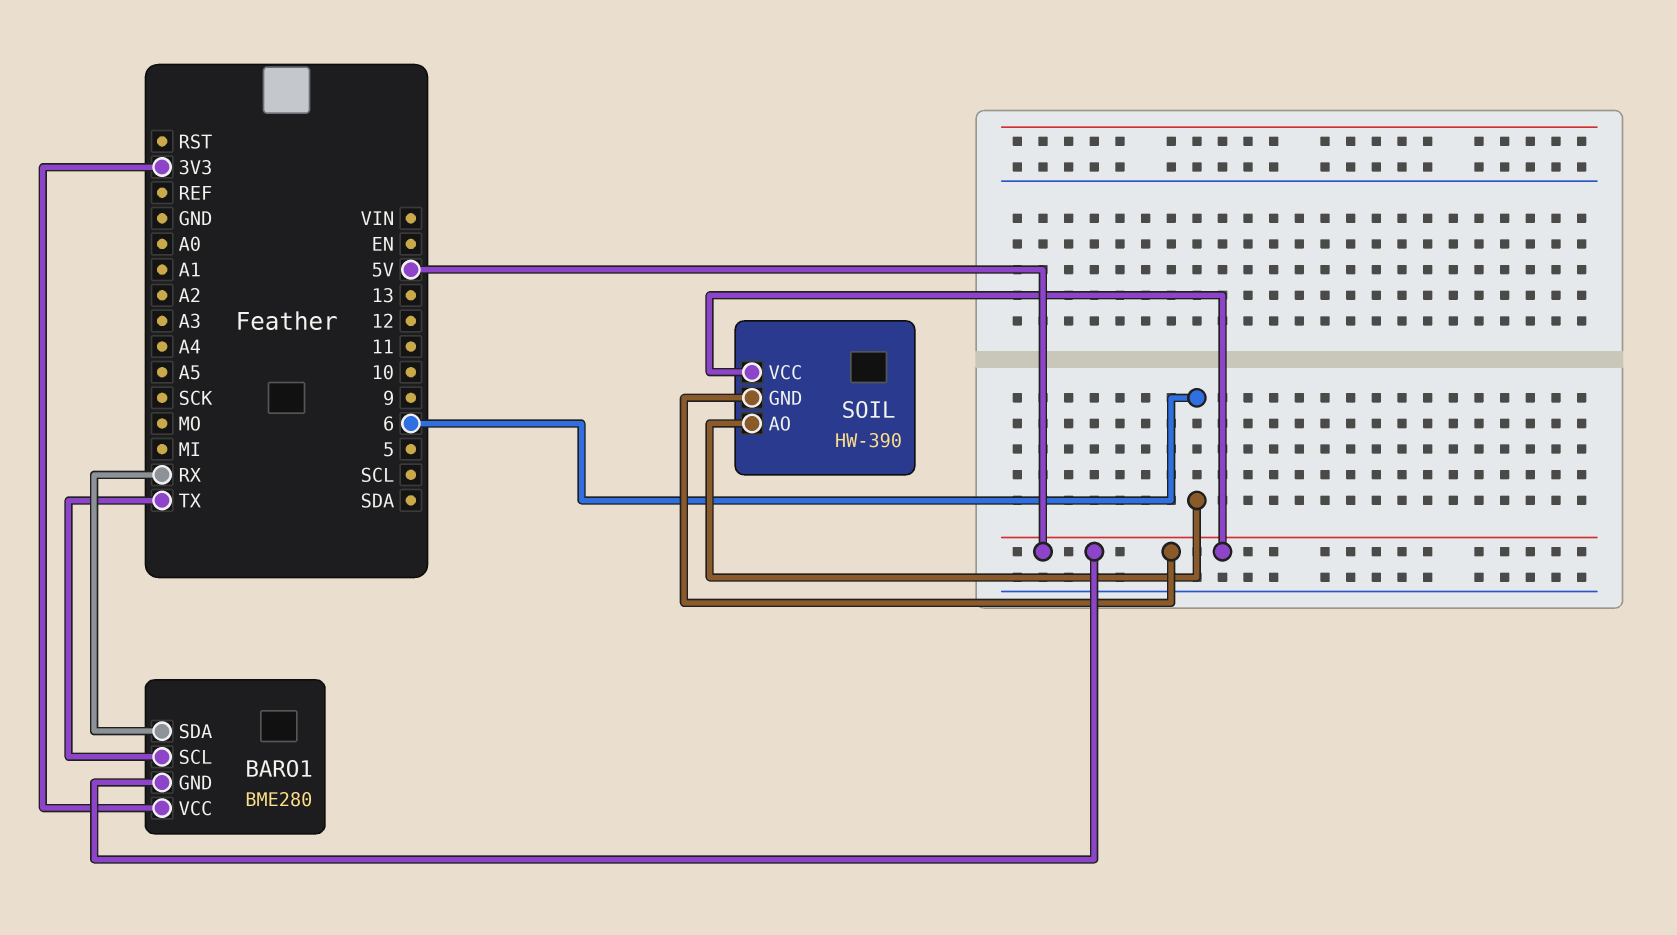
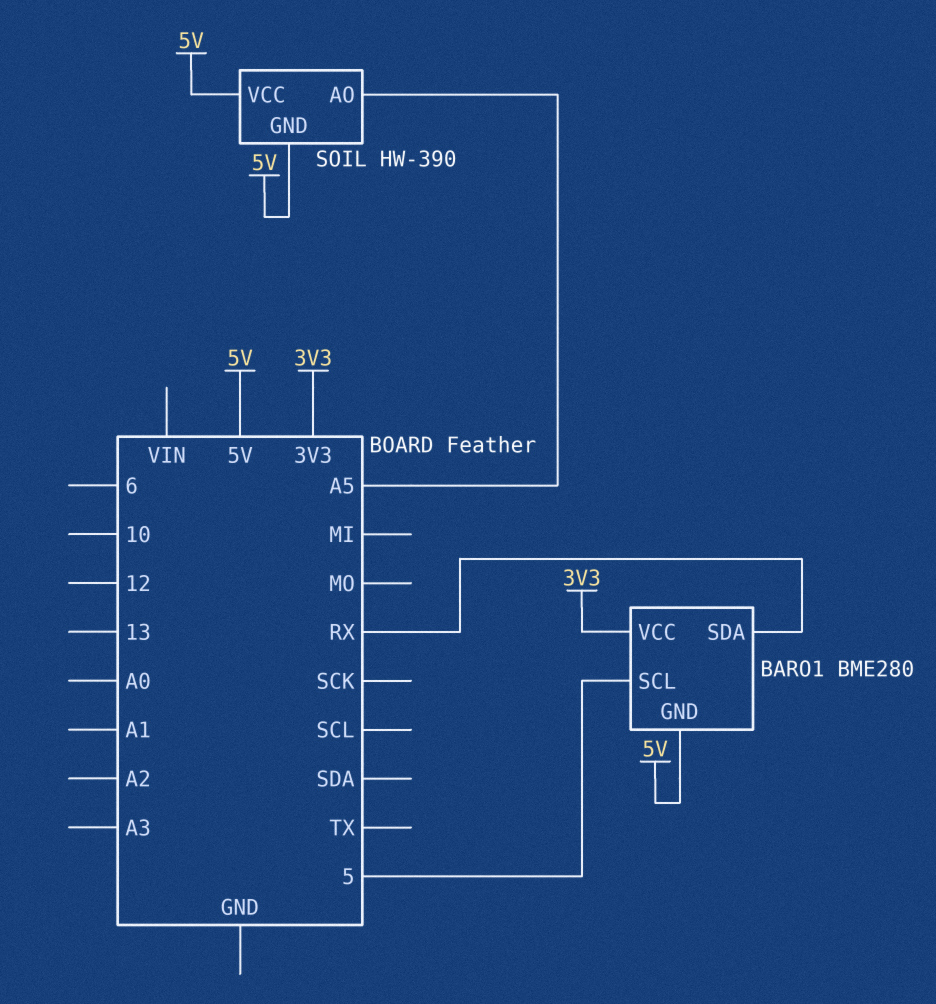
BARO1 pin SCL: TX -> 5
SOIL pin AO: 6 -> A5

